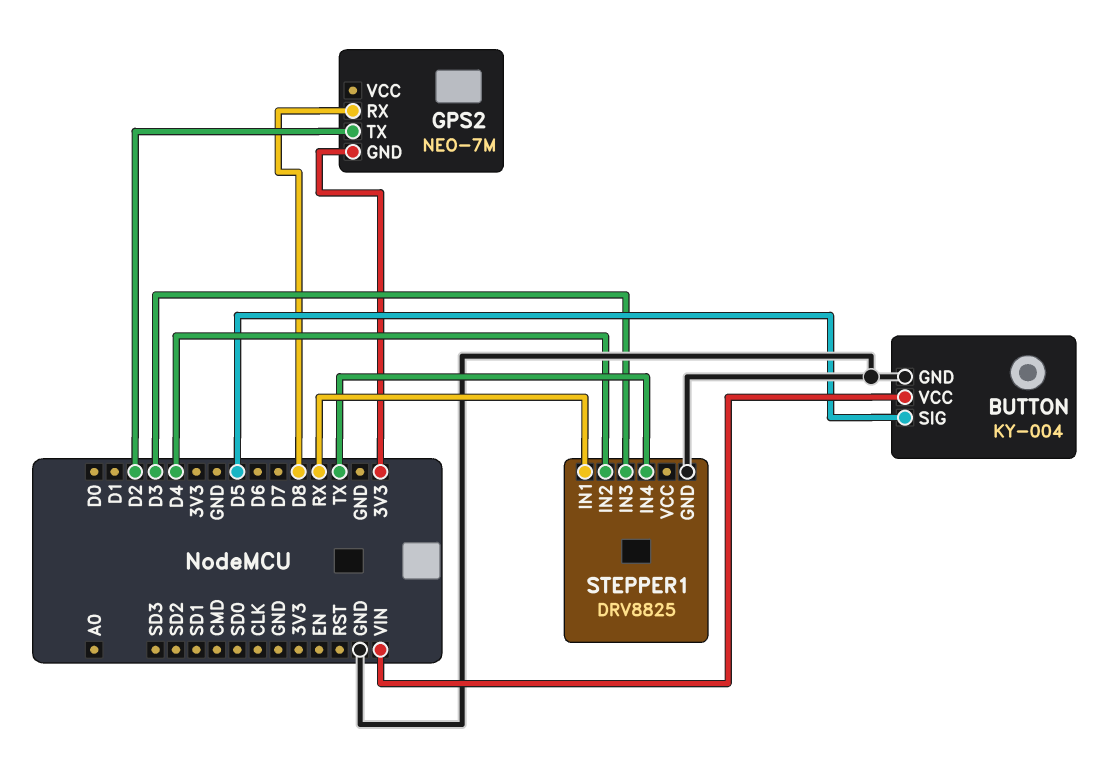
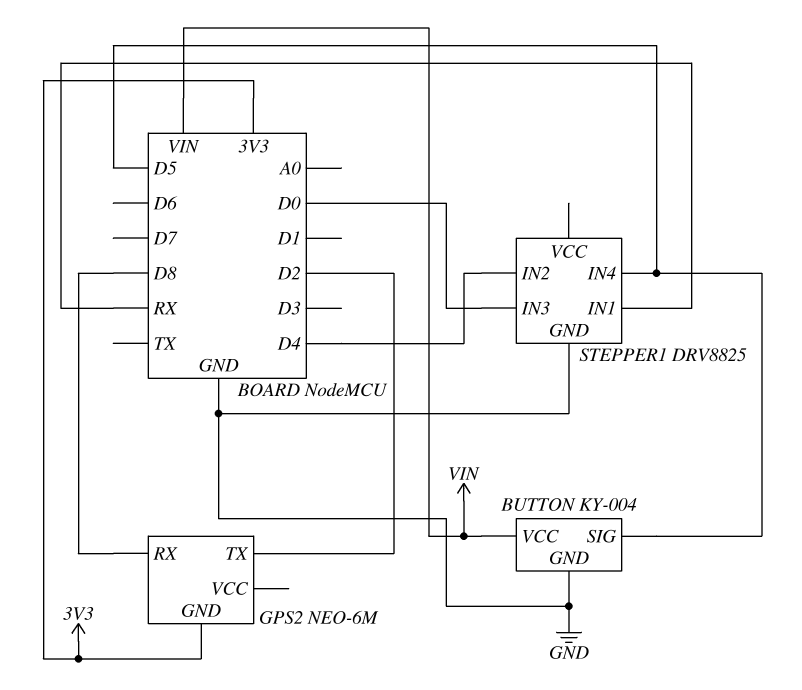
GPS2: NEO-7M -> NEO-6M
STEPPER1 pin IN3: D3 -> D0
STEPPER1 pin IN4: TX -> D5

